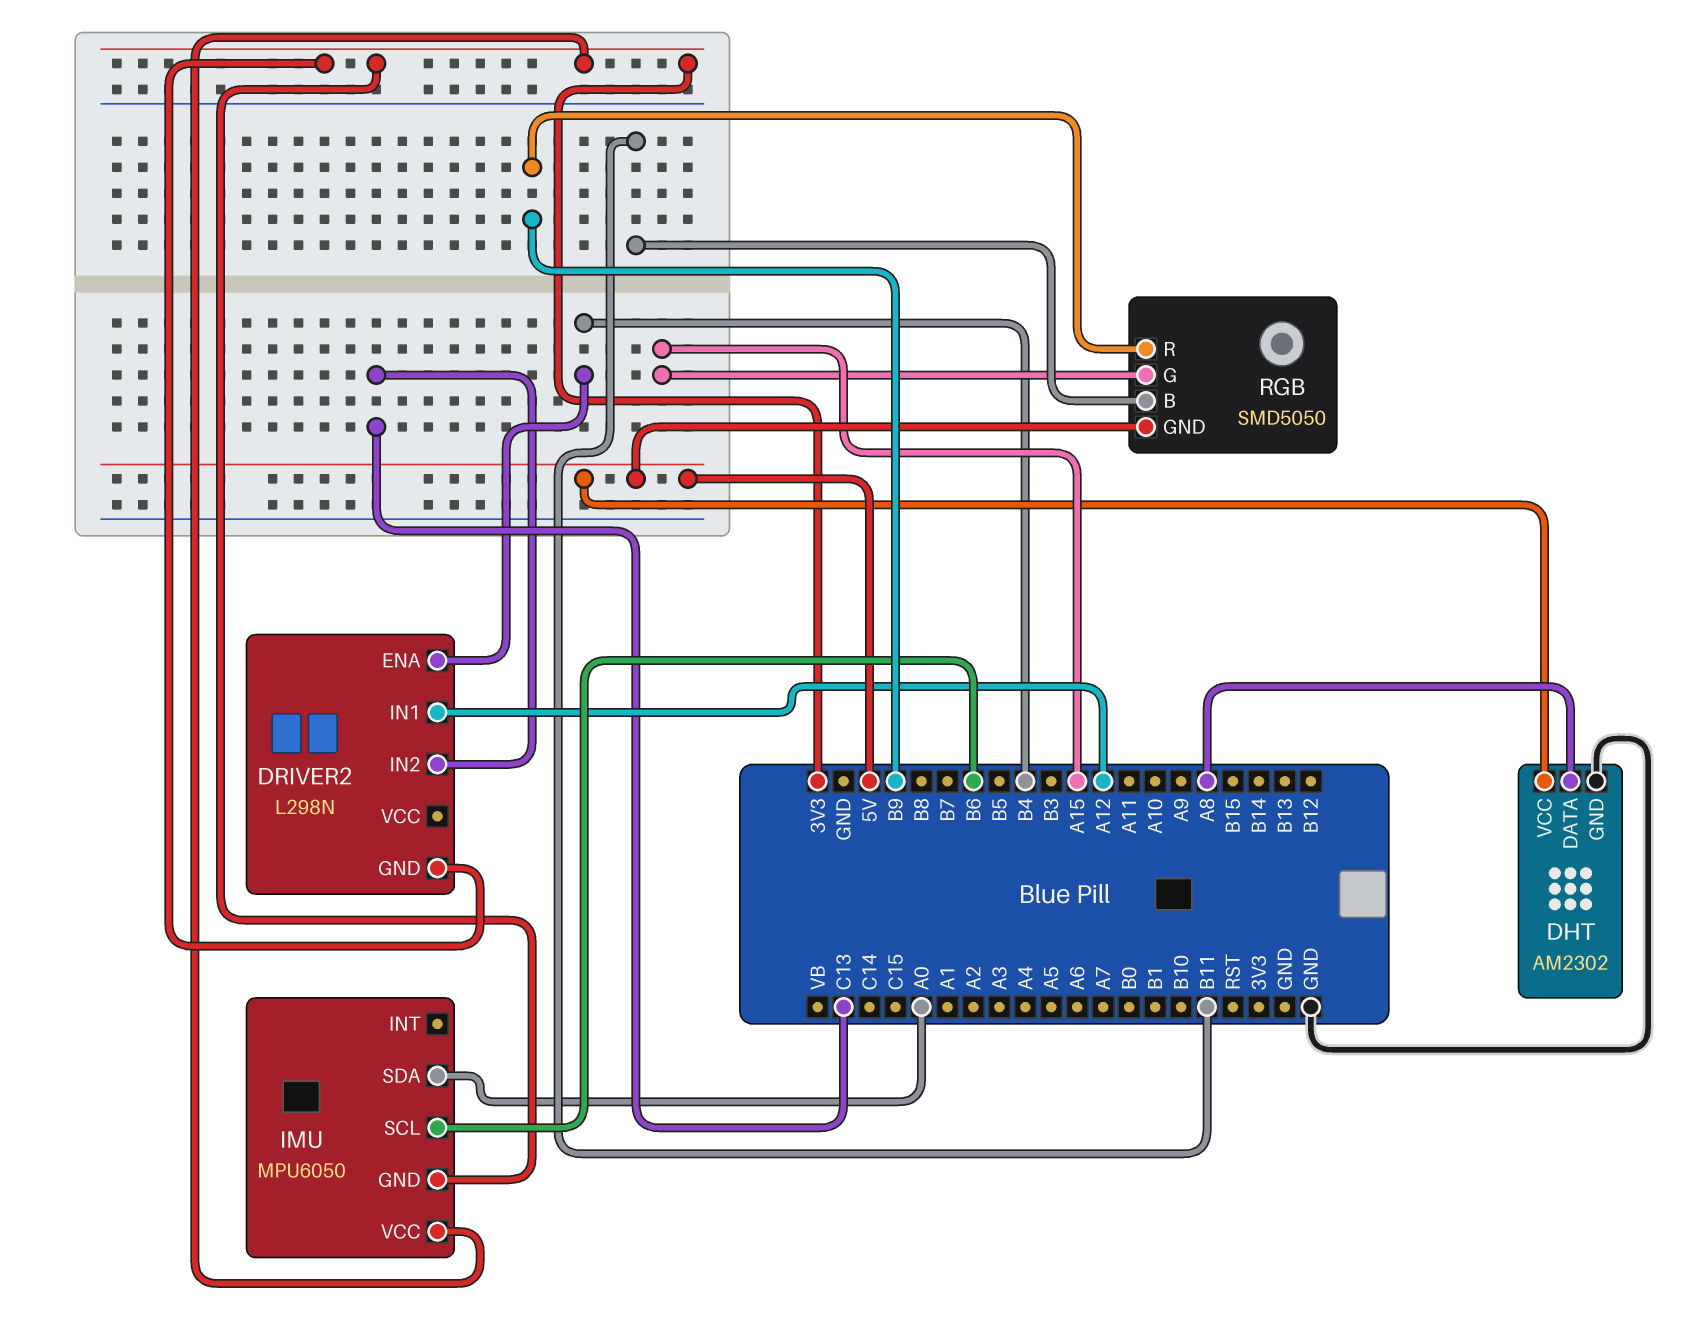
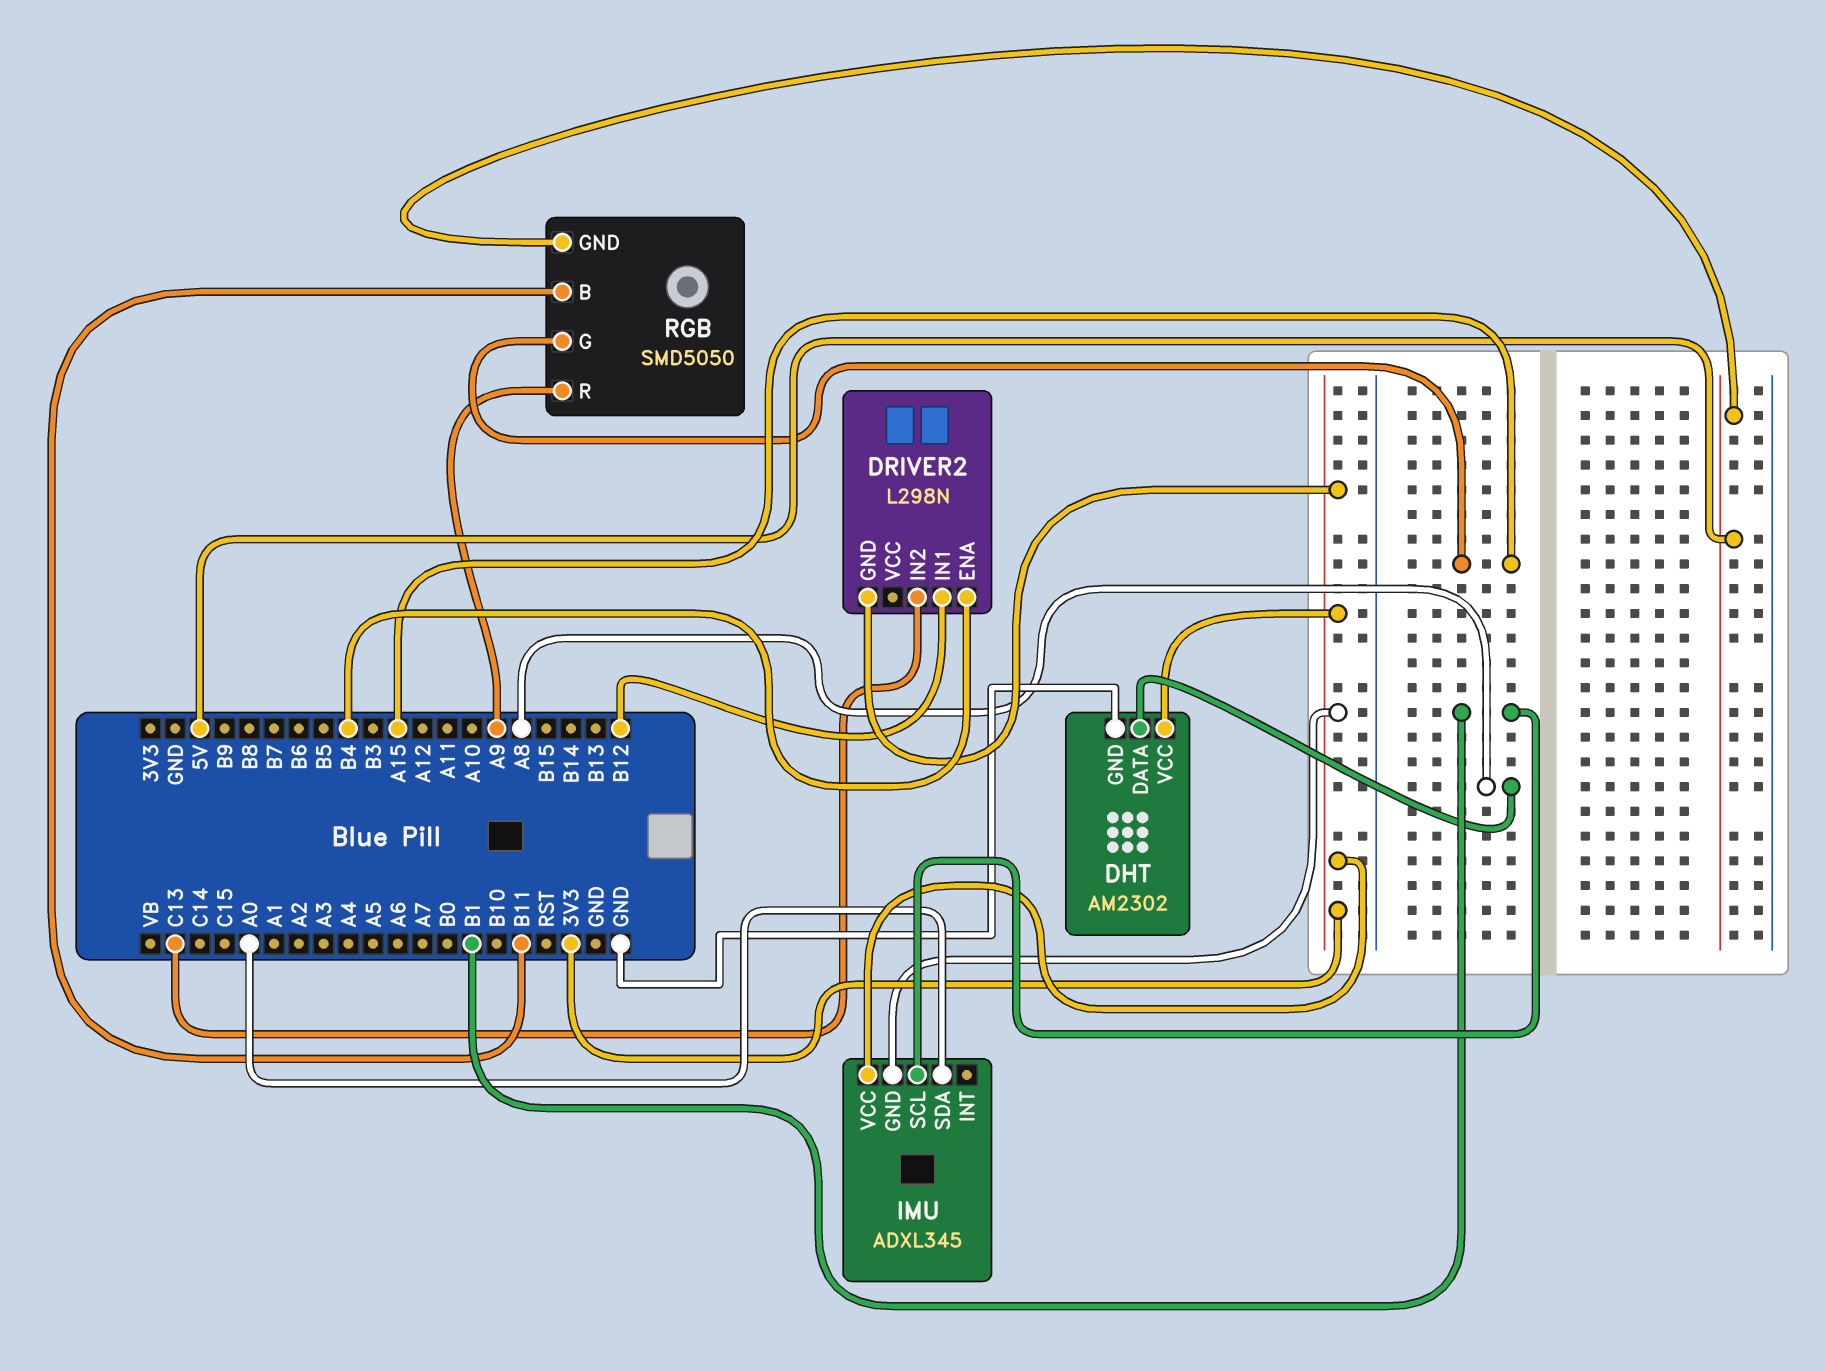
DHT pin VCC: 5V -> 3V3
DRIVER2 pin IN1: A12 -> B12
IMU: MPU6050 -> ADXL345
IMU pin SCL: B6 -> B1
RGB pin R: B9 -> A9

